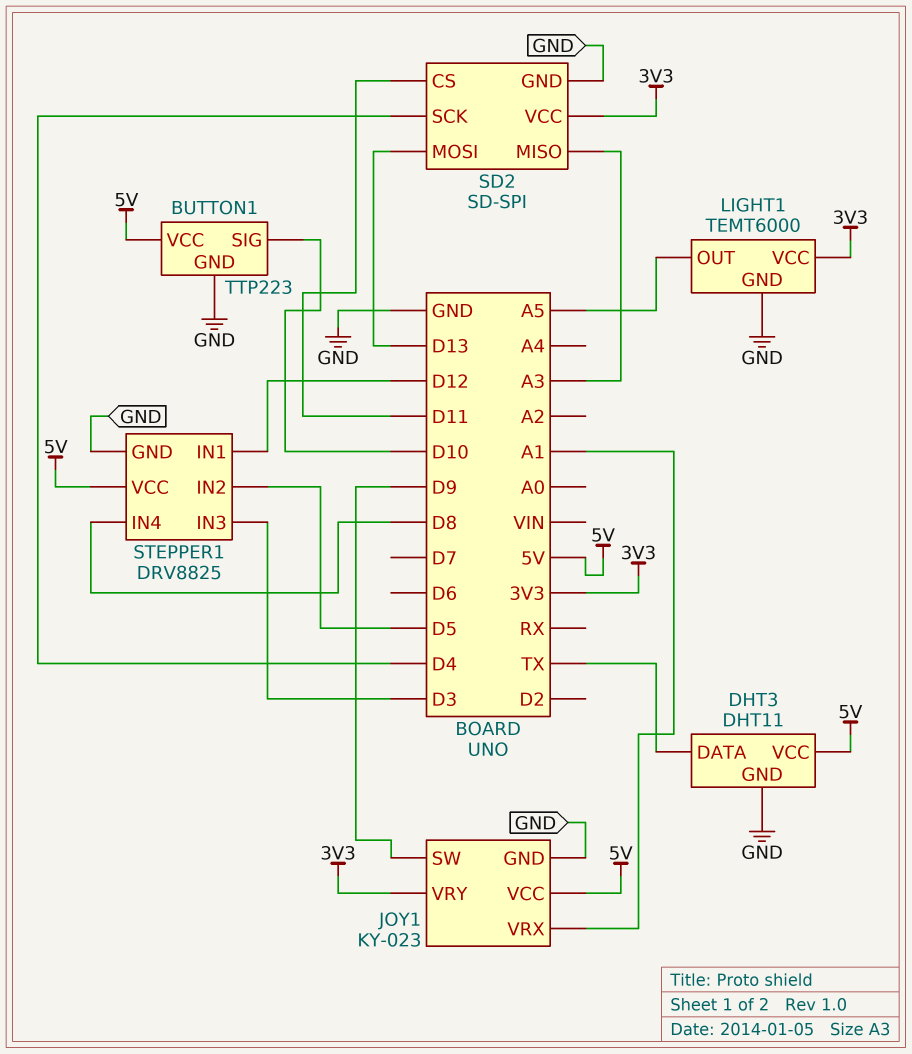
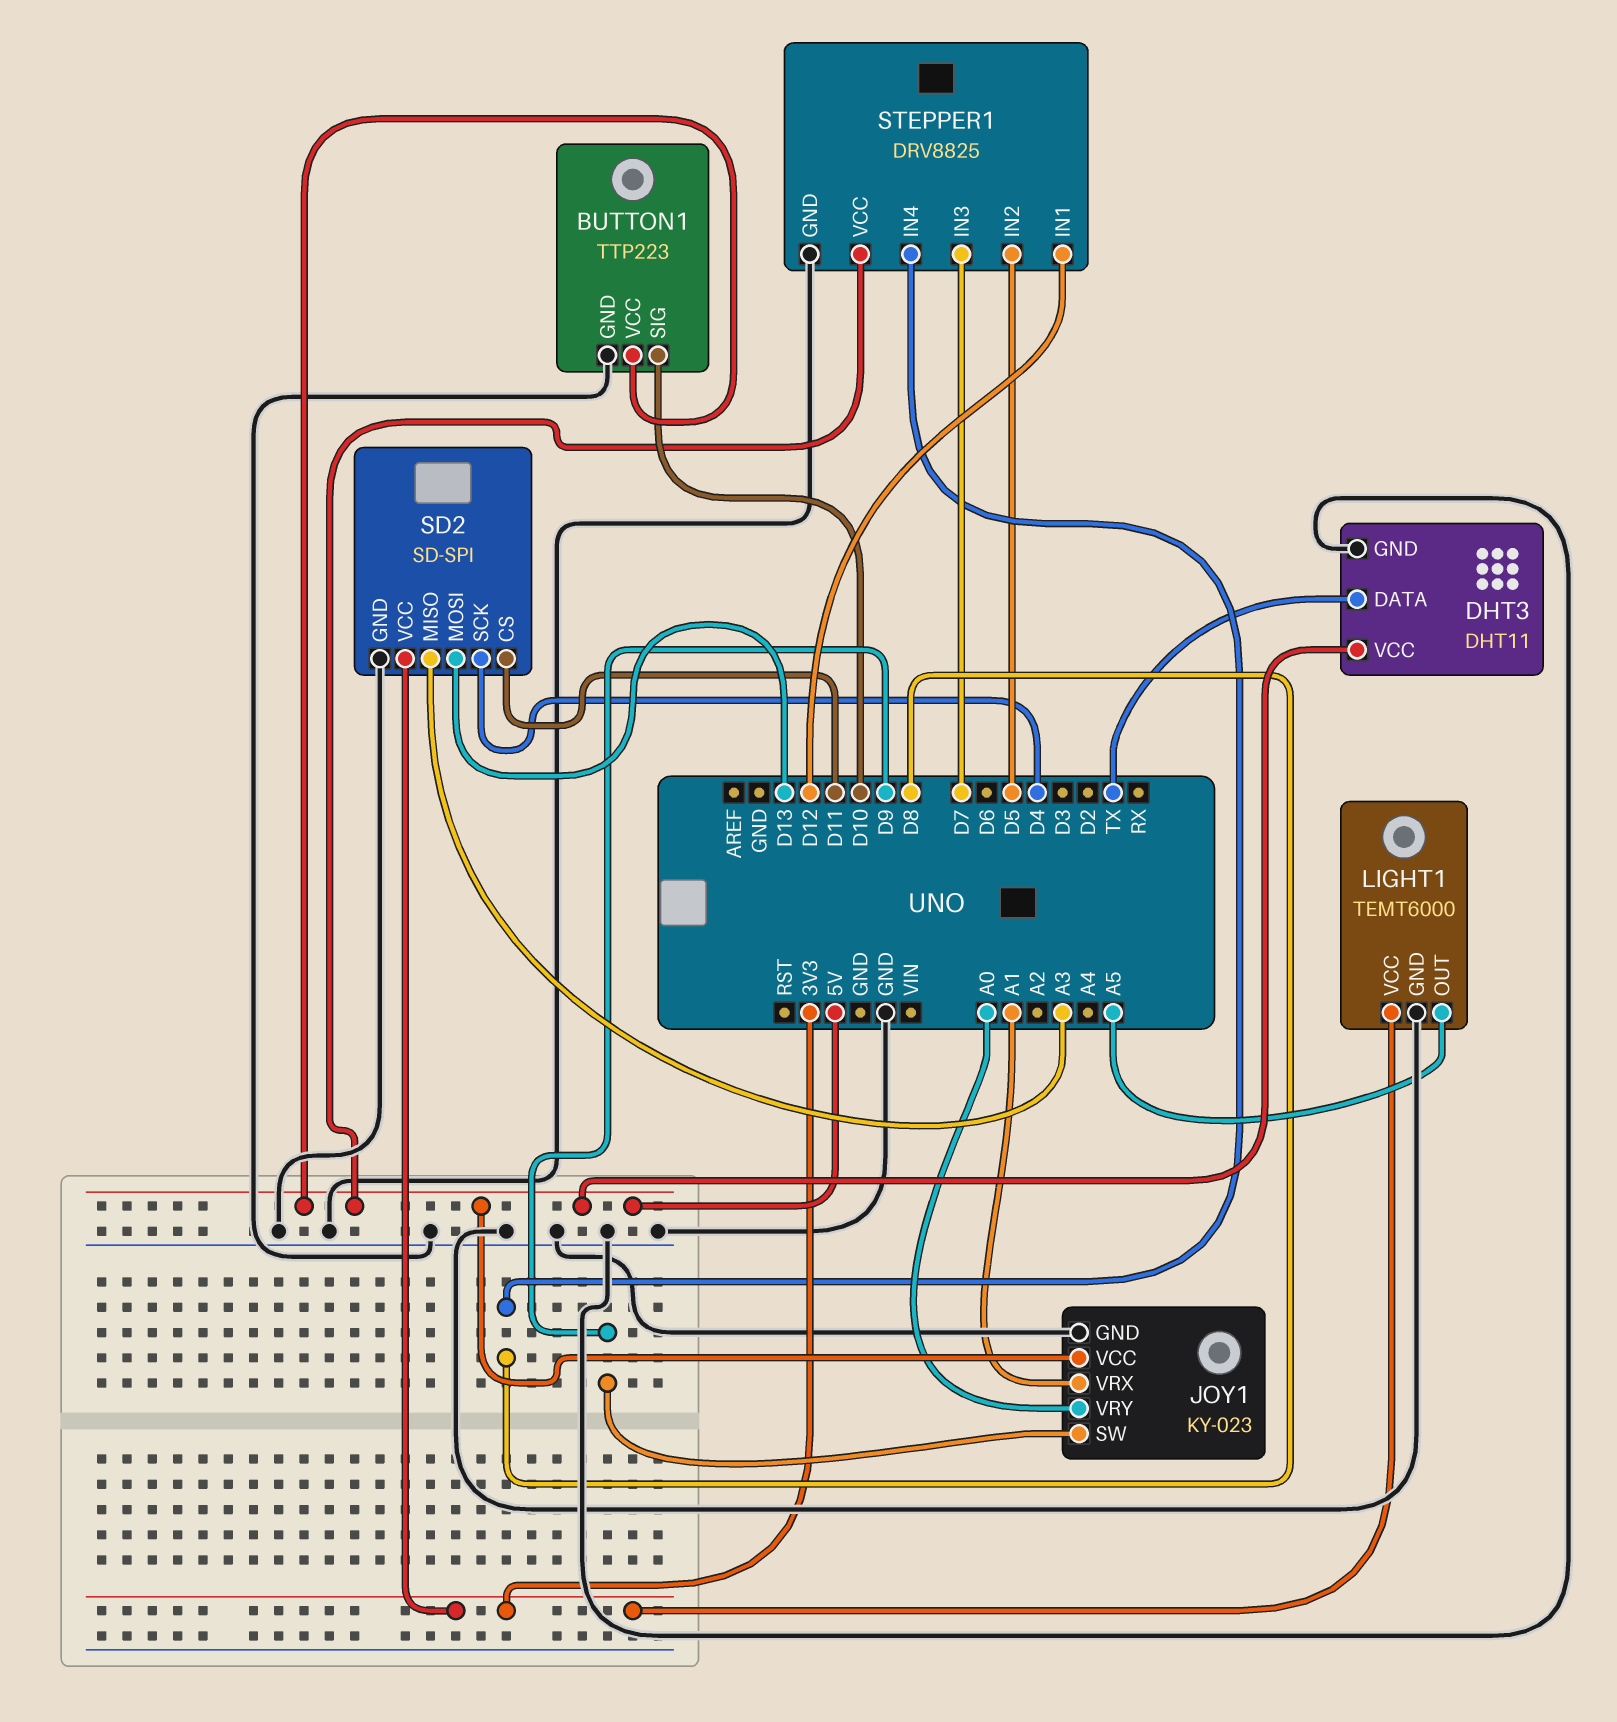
JOY1 pin VRY: 3V3 -> A0
STEPPER1 pin IN3: D3 -> D7

